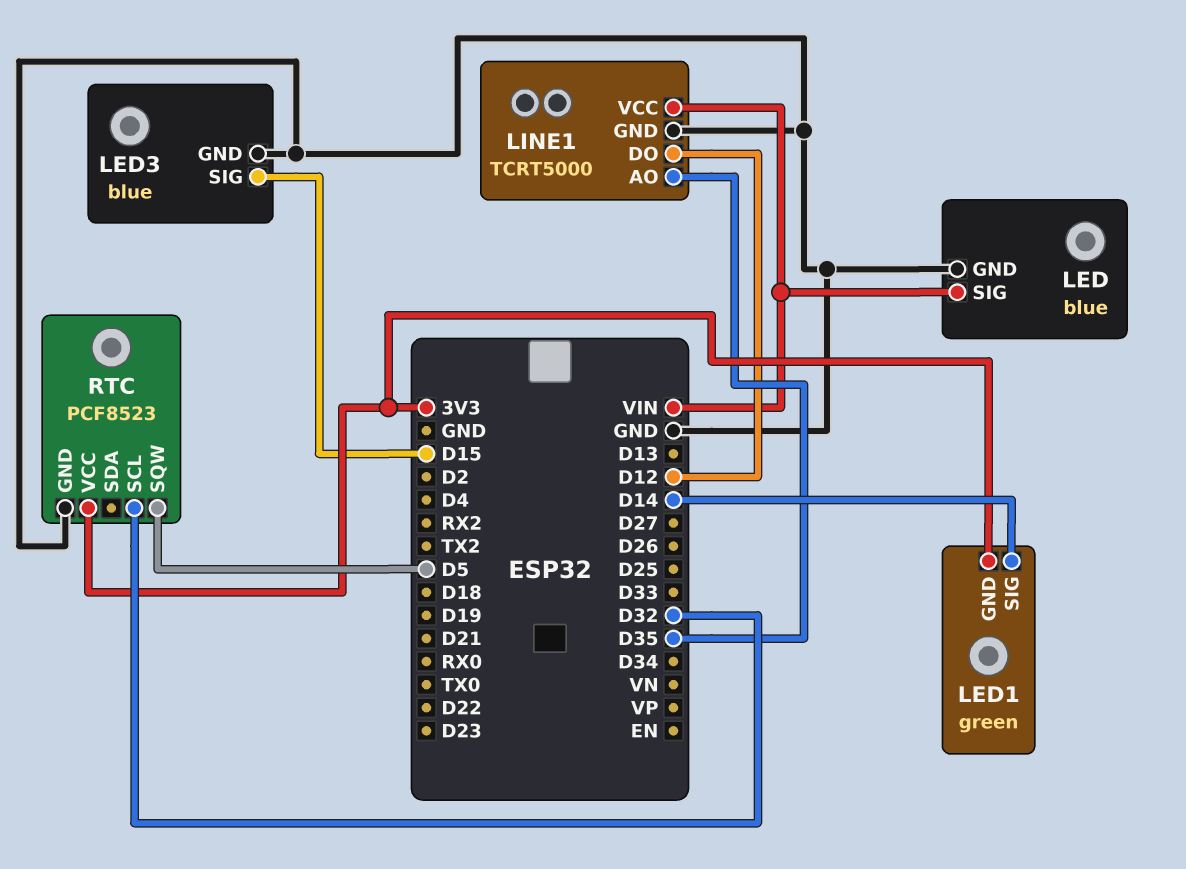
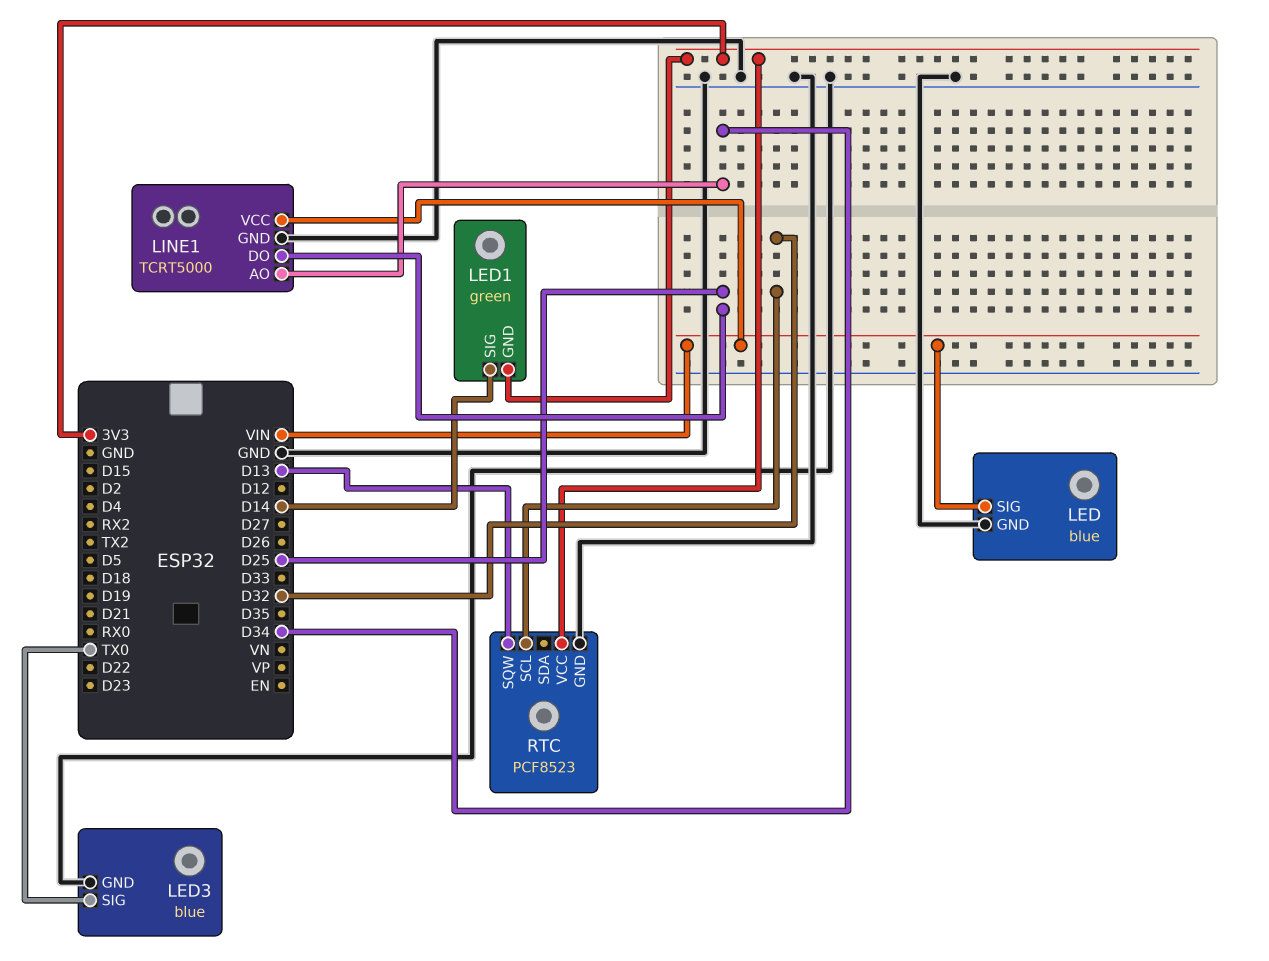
LED3 pin SIG: D15 -> TX0
LINE1 pin AO: D35 -> D34
LINE1 pin DO: D12 -> D25
RTC pin SQW: D5 -> D13

